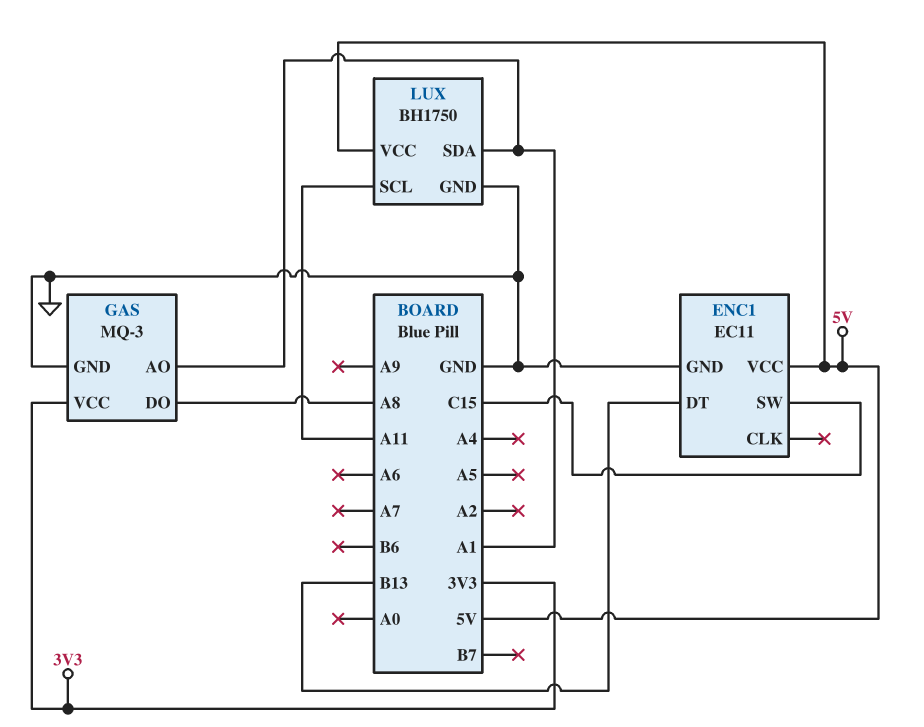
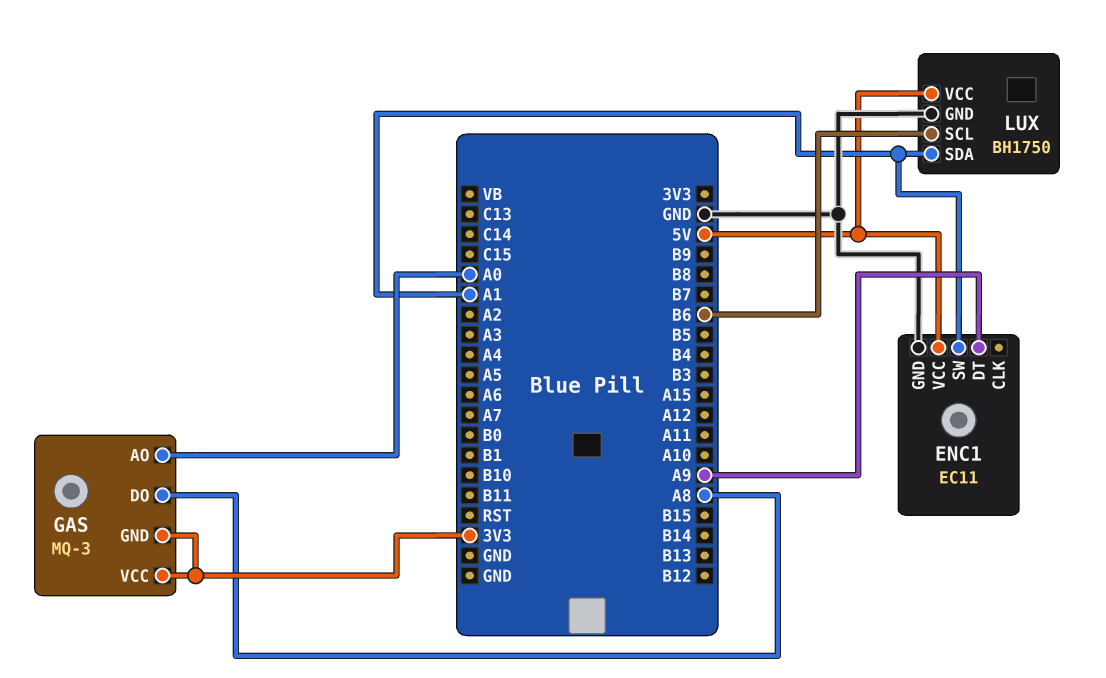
ENC1 pin DT: B13 -> A9
ENC1 pin SW: C15 -> A1
GAS pin AO: A1 -> A0
GAS pin GND: GND -> 3V3
LUX pin SCL: A11 -> B6

